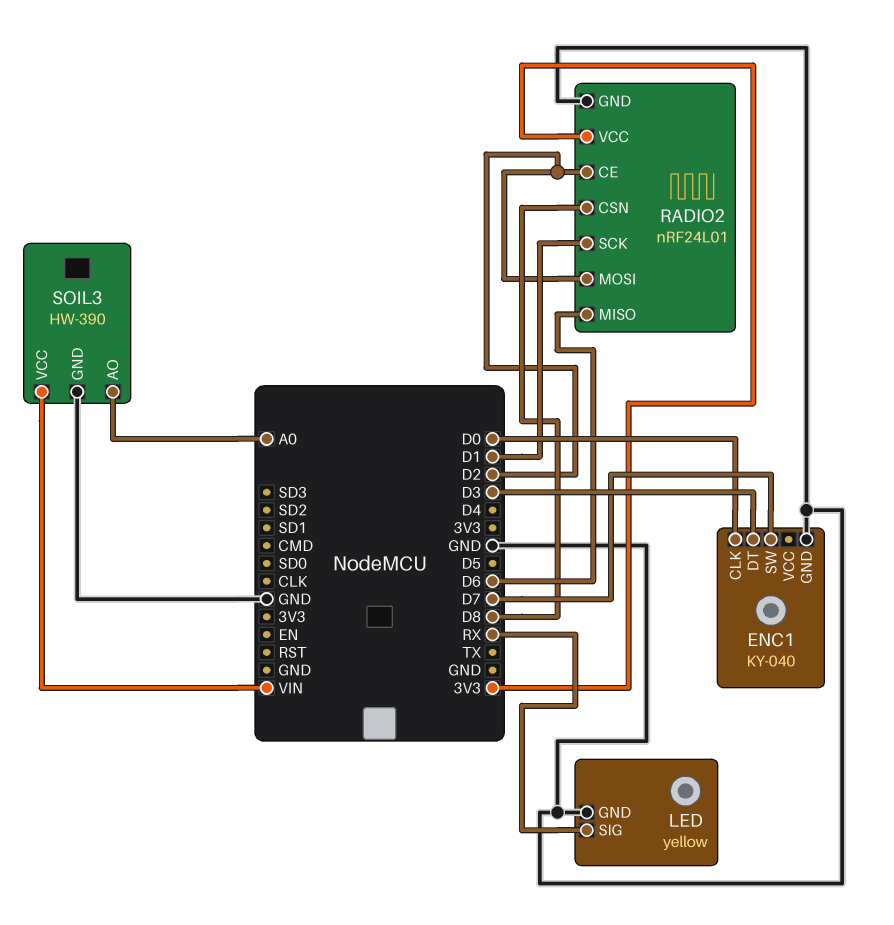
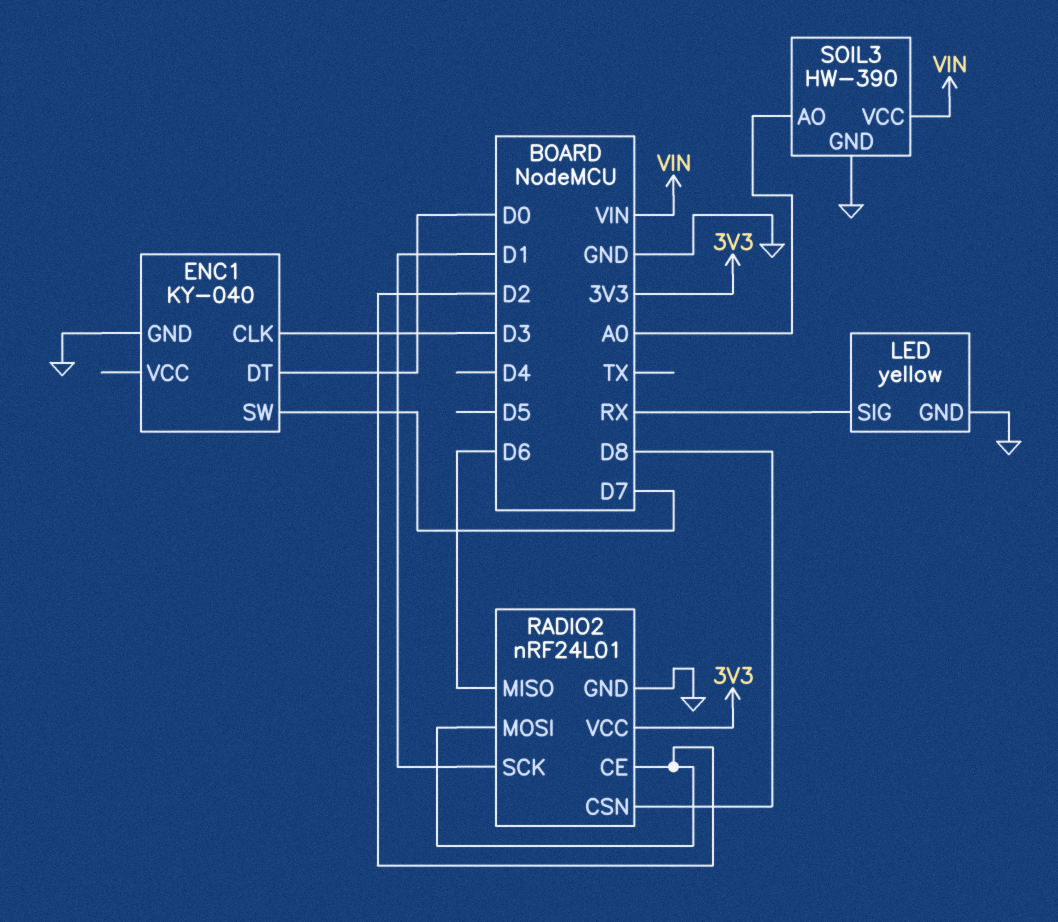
ENC1 pin CLK: D0 -> D3
ENC1 pin DT: D3 -> D0

